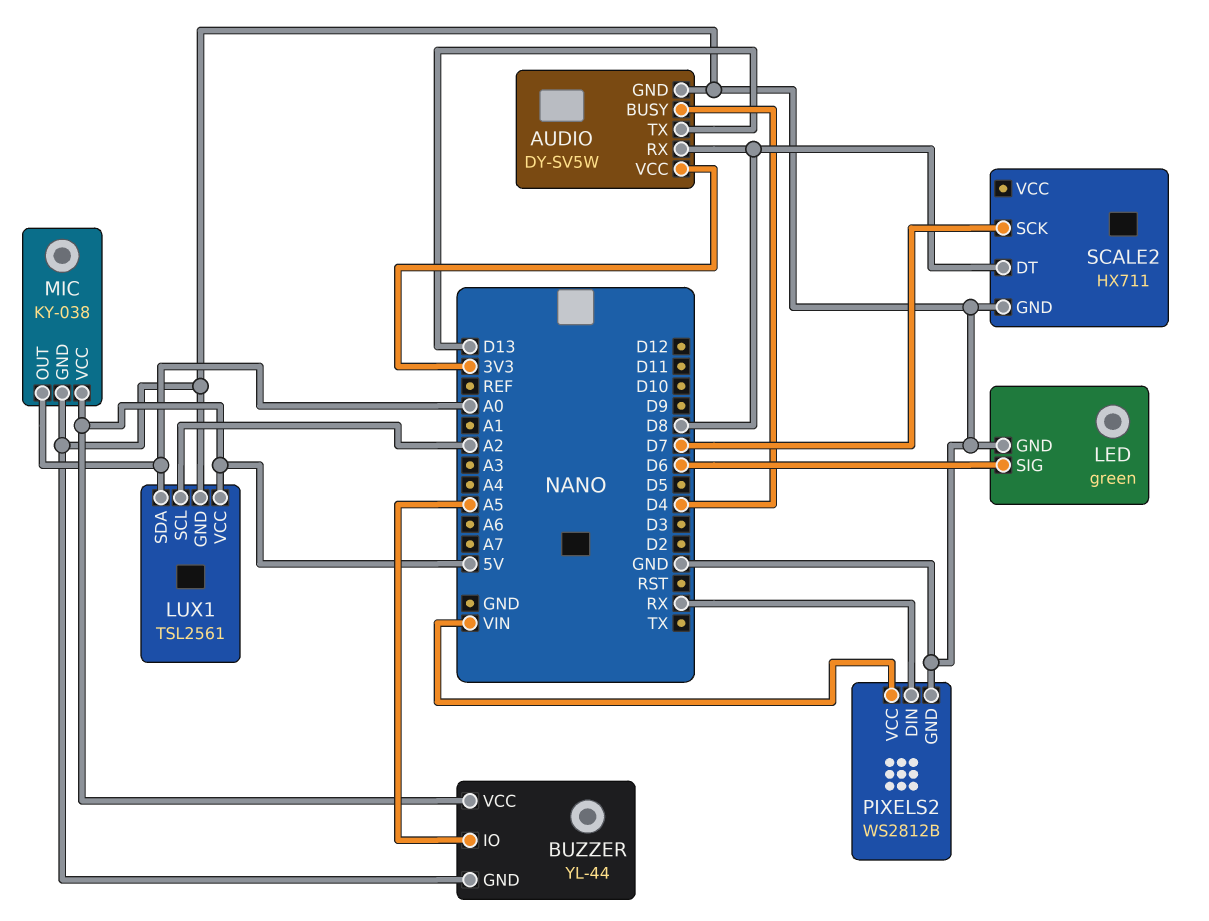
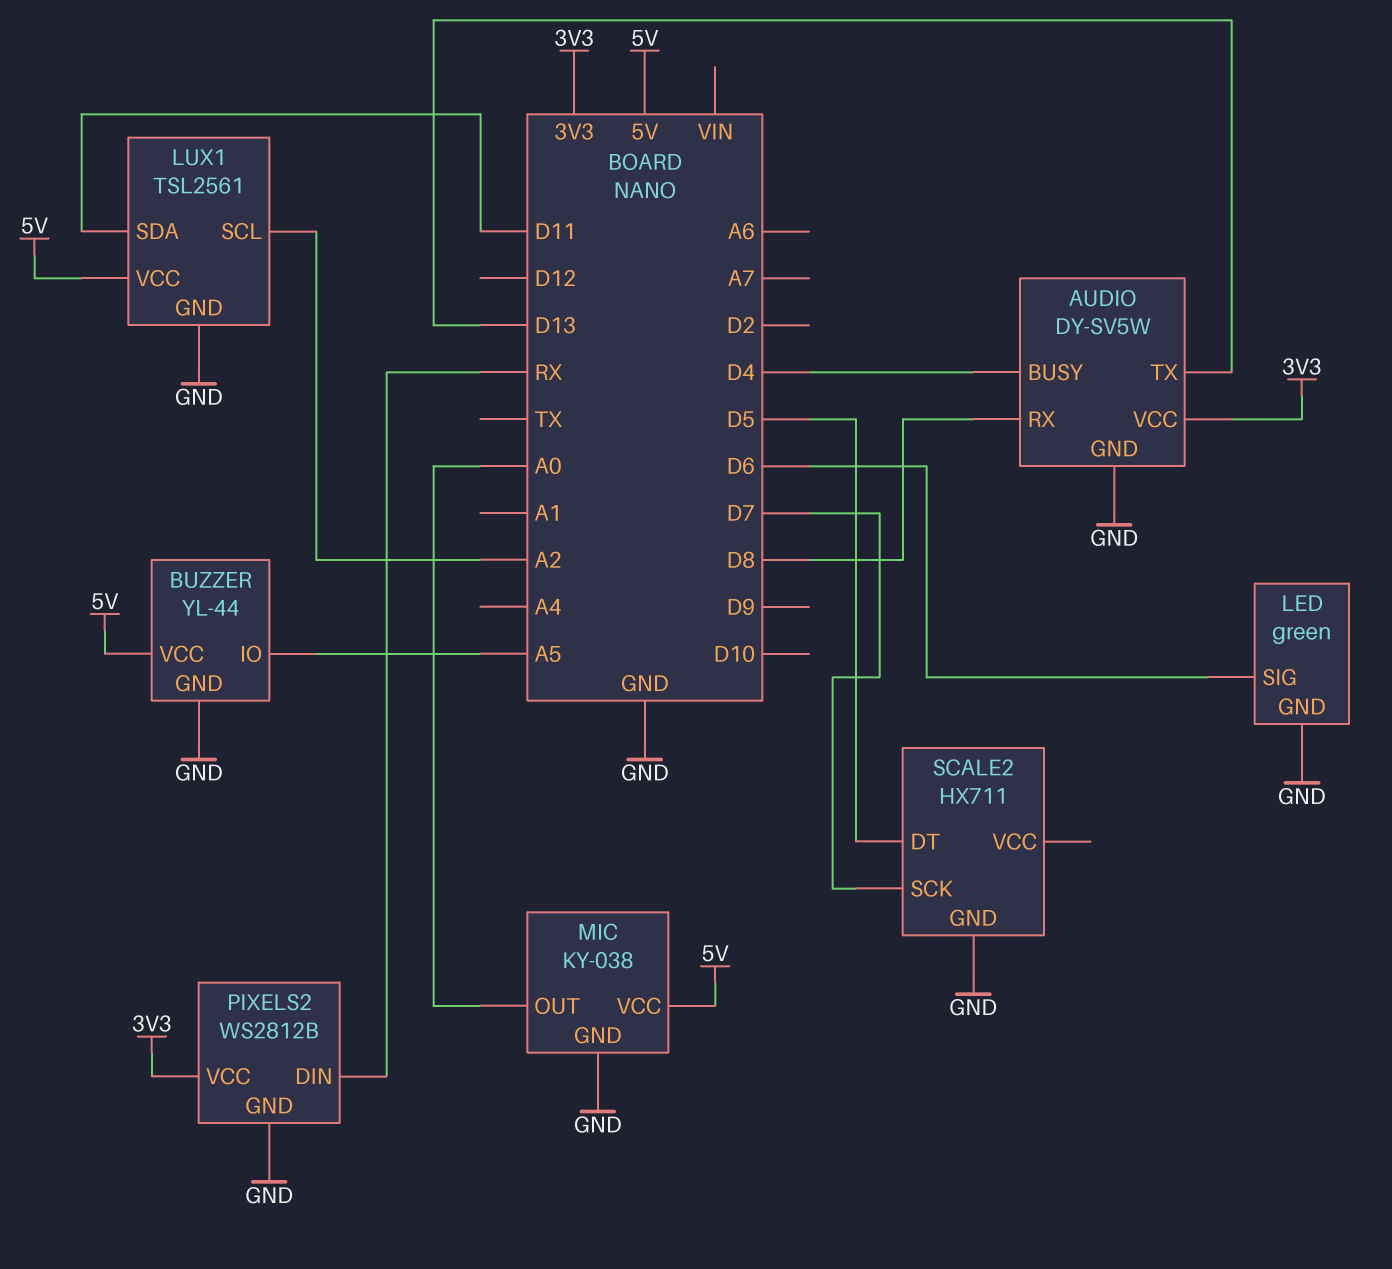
LUX1 pin SDA: A0 -> D11
PIXELS2 pin VCC: VIN -> 3V3
SCALE2 pin DT: D8 -> D5

